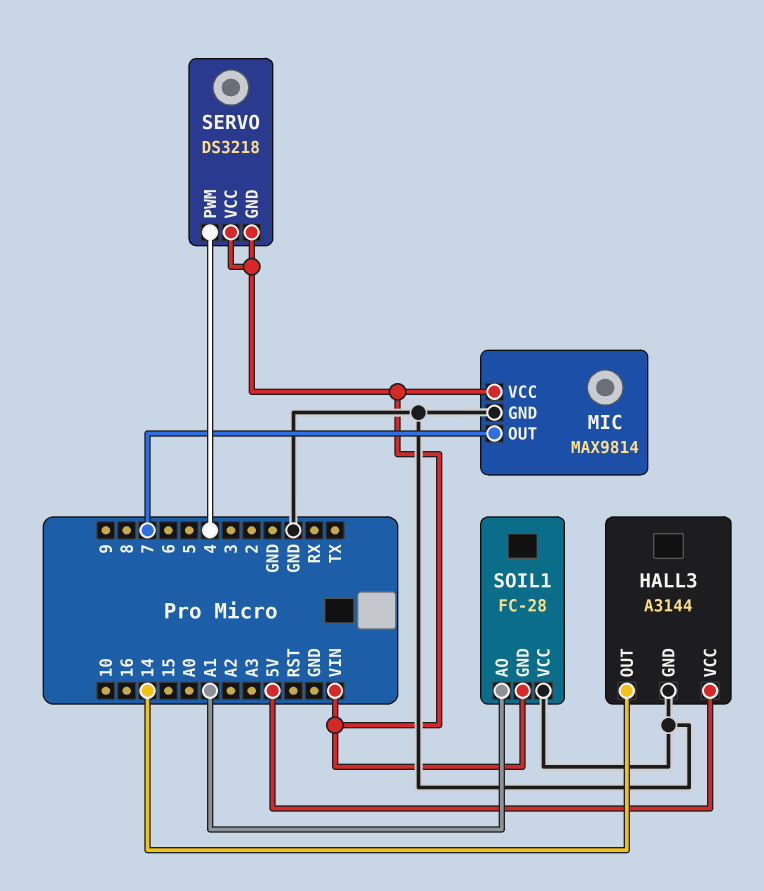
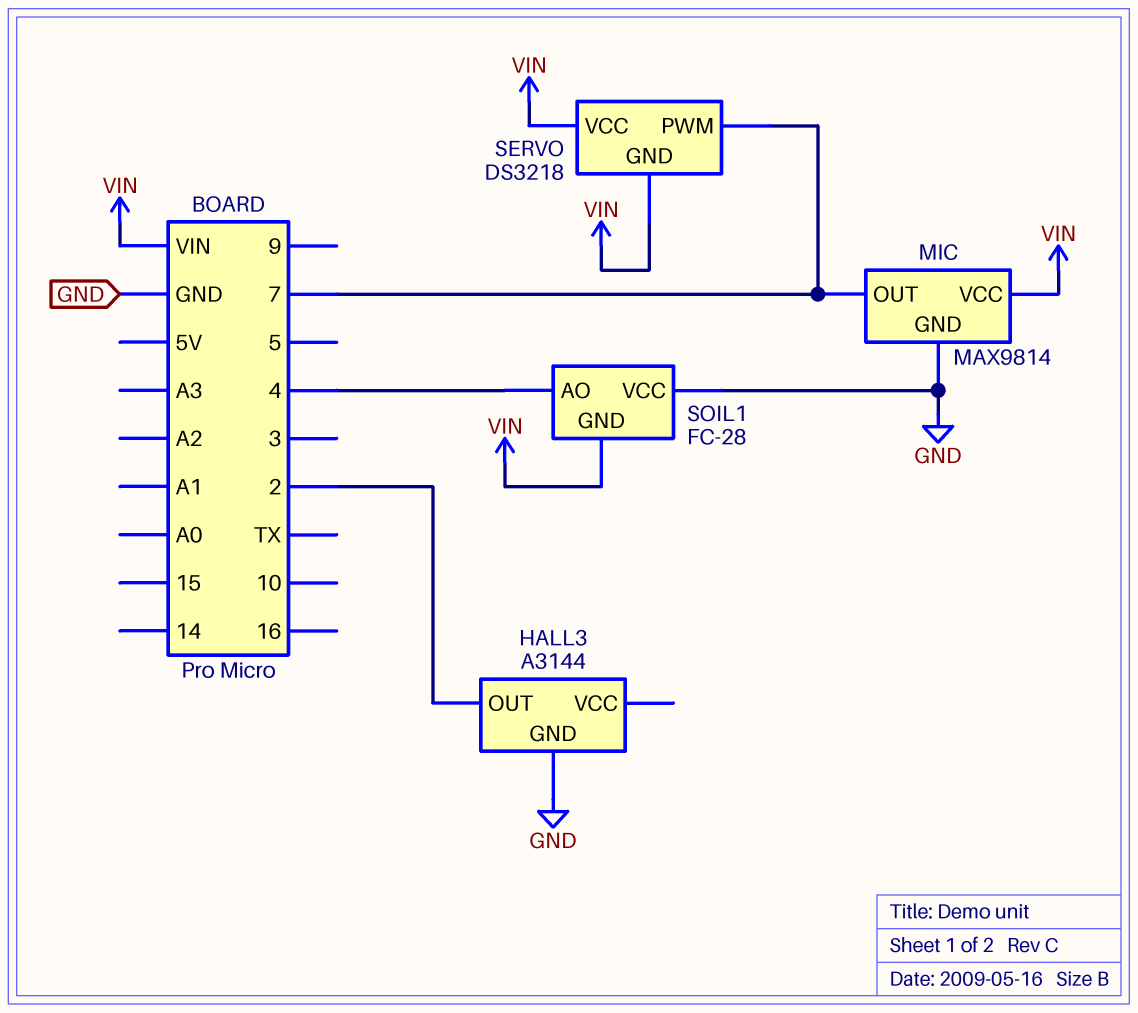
HALL3 pin OUT: 14 -> 2
HALL3 pin VCC: 5V -> none
SERVO pin PWM: 4 -> 7
SOIL1 pin AO: A1 -> 4

